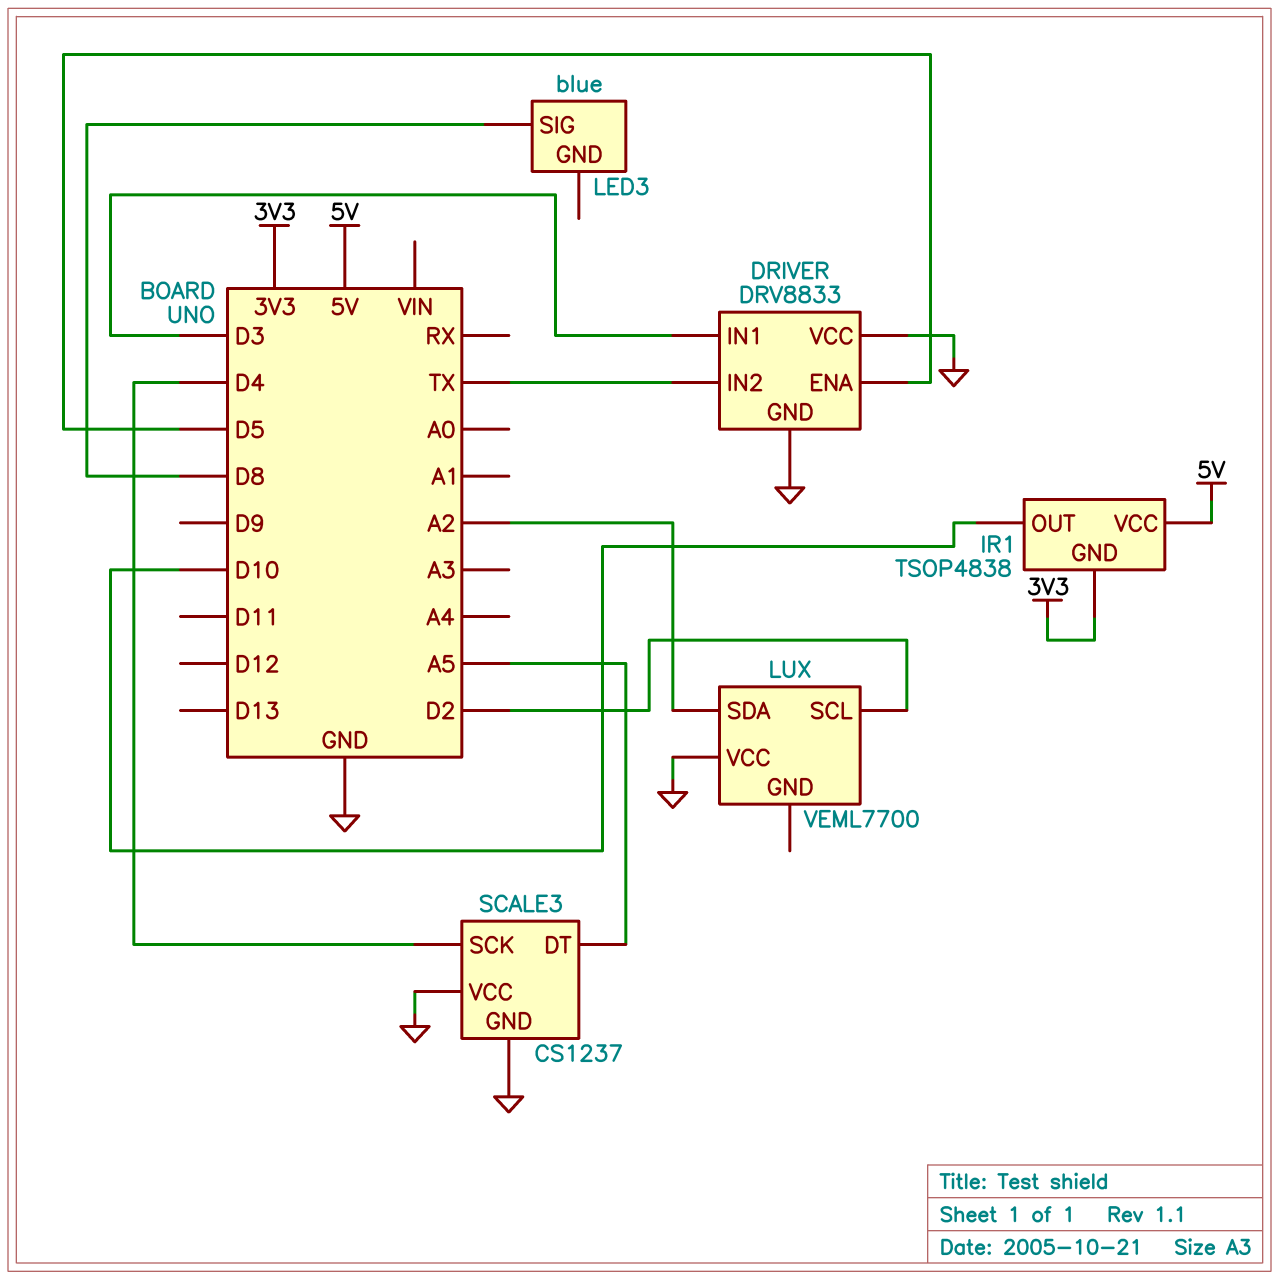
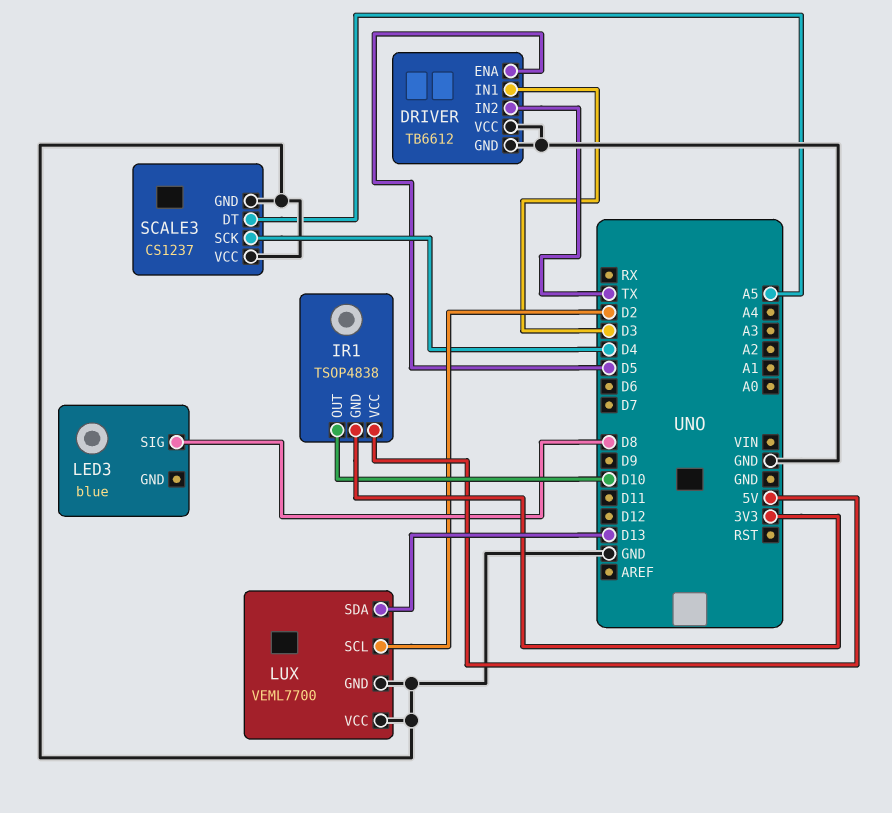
DRIVER: DRV8833 -> TB6612
LUX pin GND: none -> GND
LUX pin SDA: A2 -> D13

